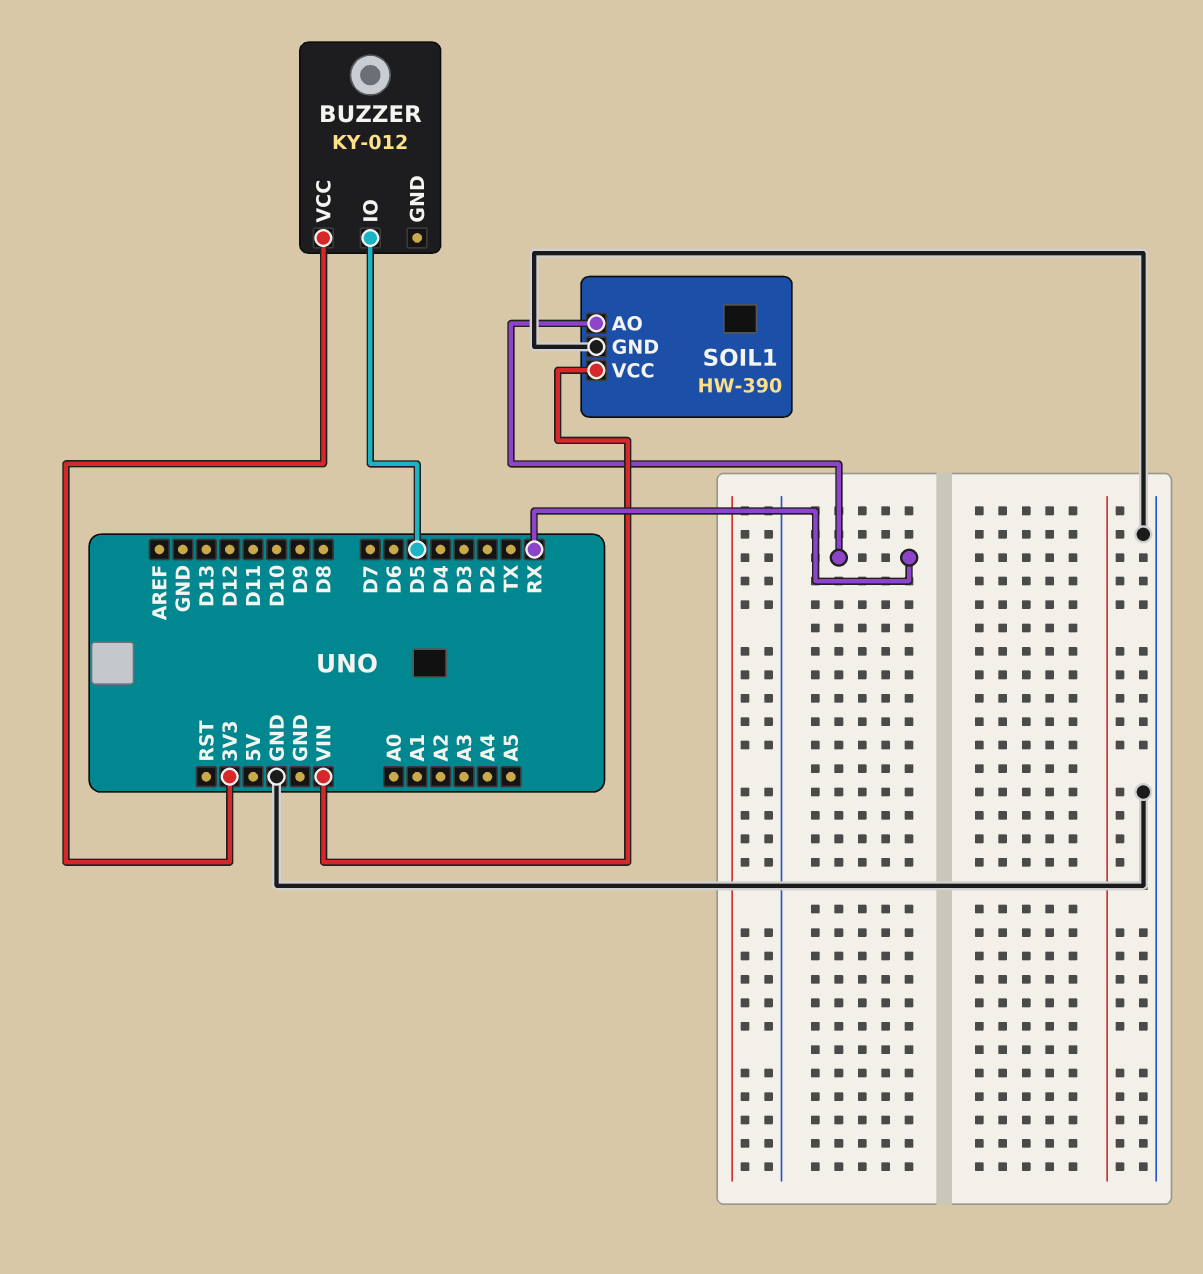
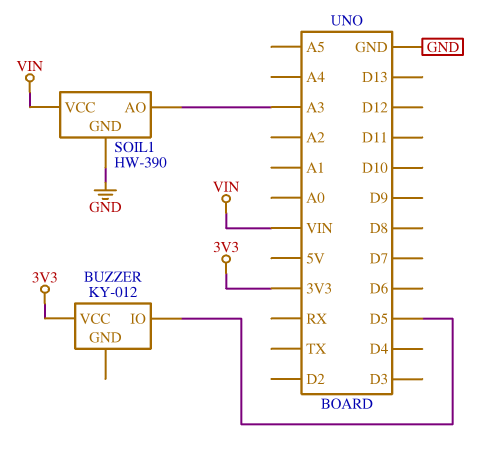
SOIL1 pin AO: RX -> A3

